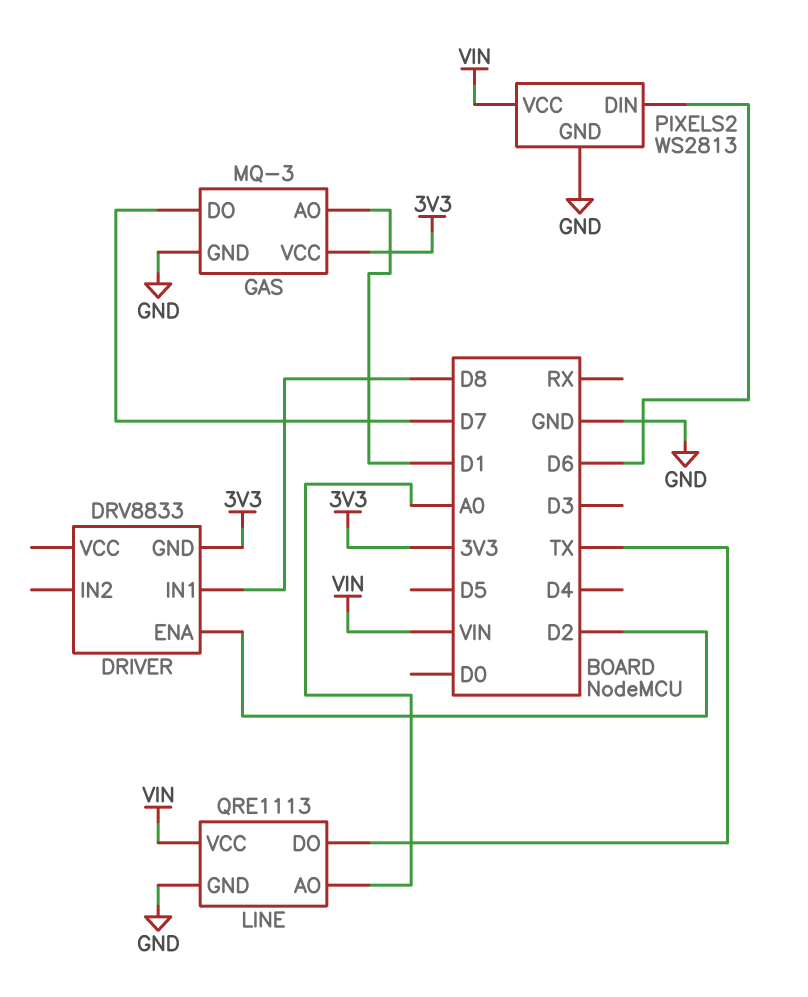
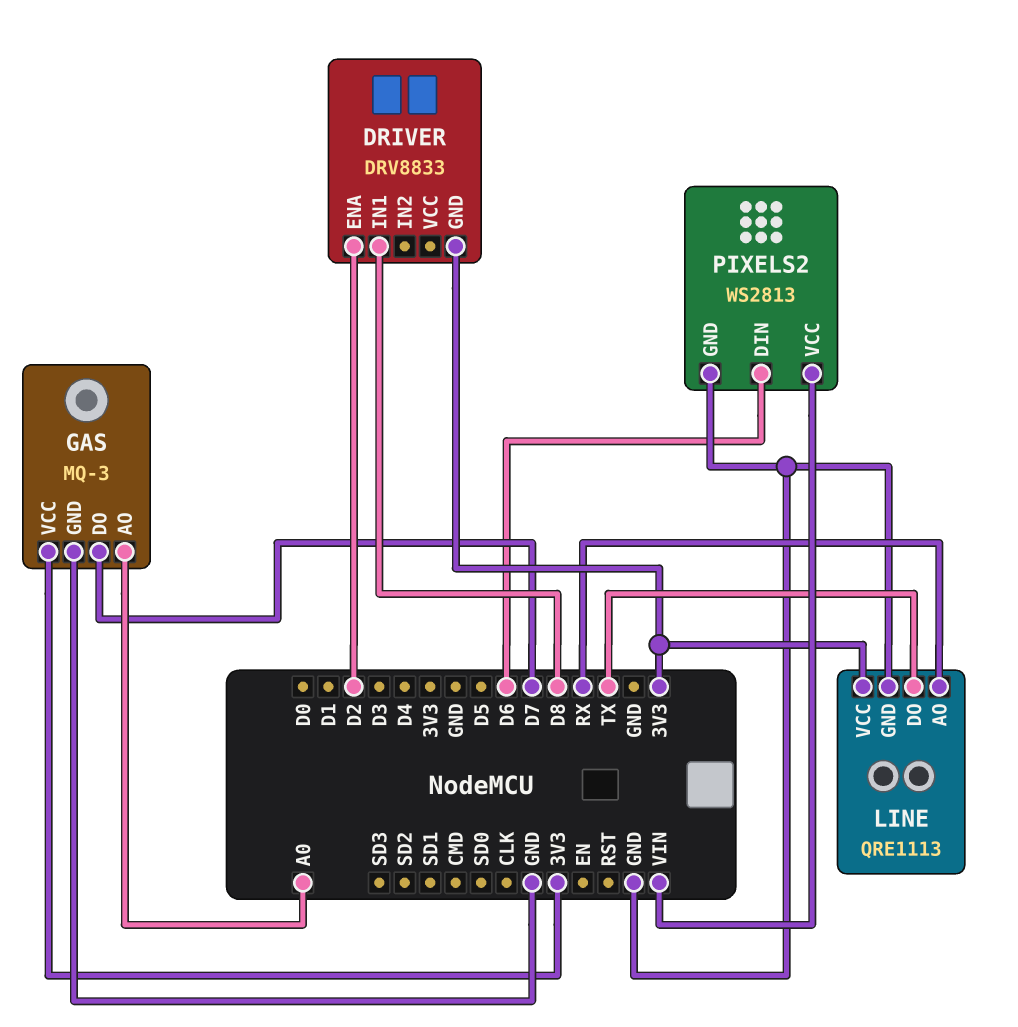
GAS pin AO: D1 -> A0
LINE pin AO: A0 -> RX
LINE pin VCC: VIN -> 3V3

